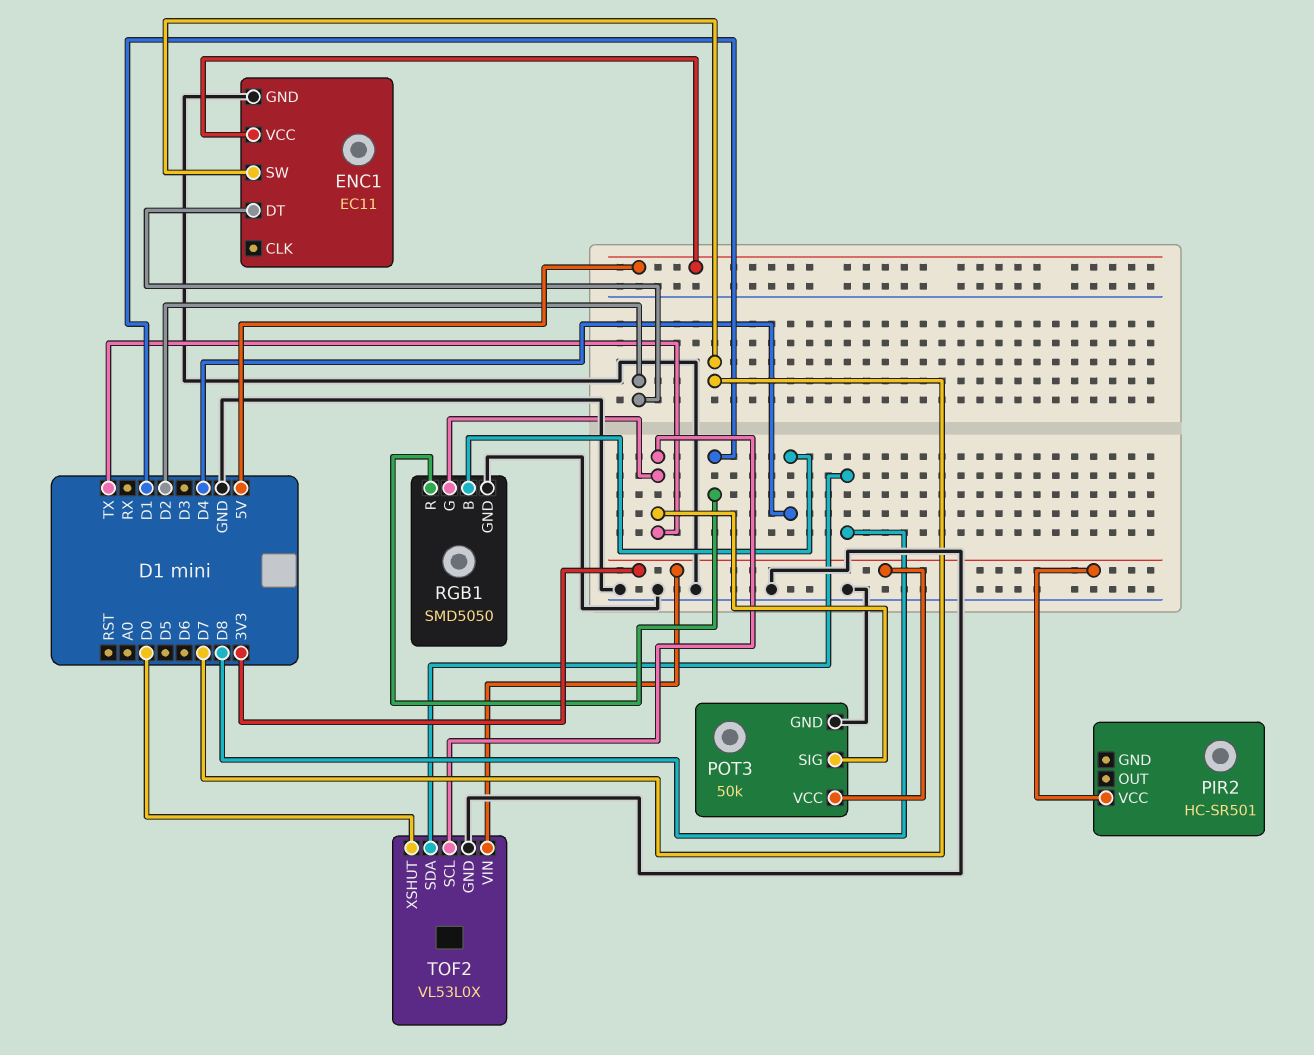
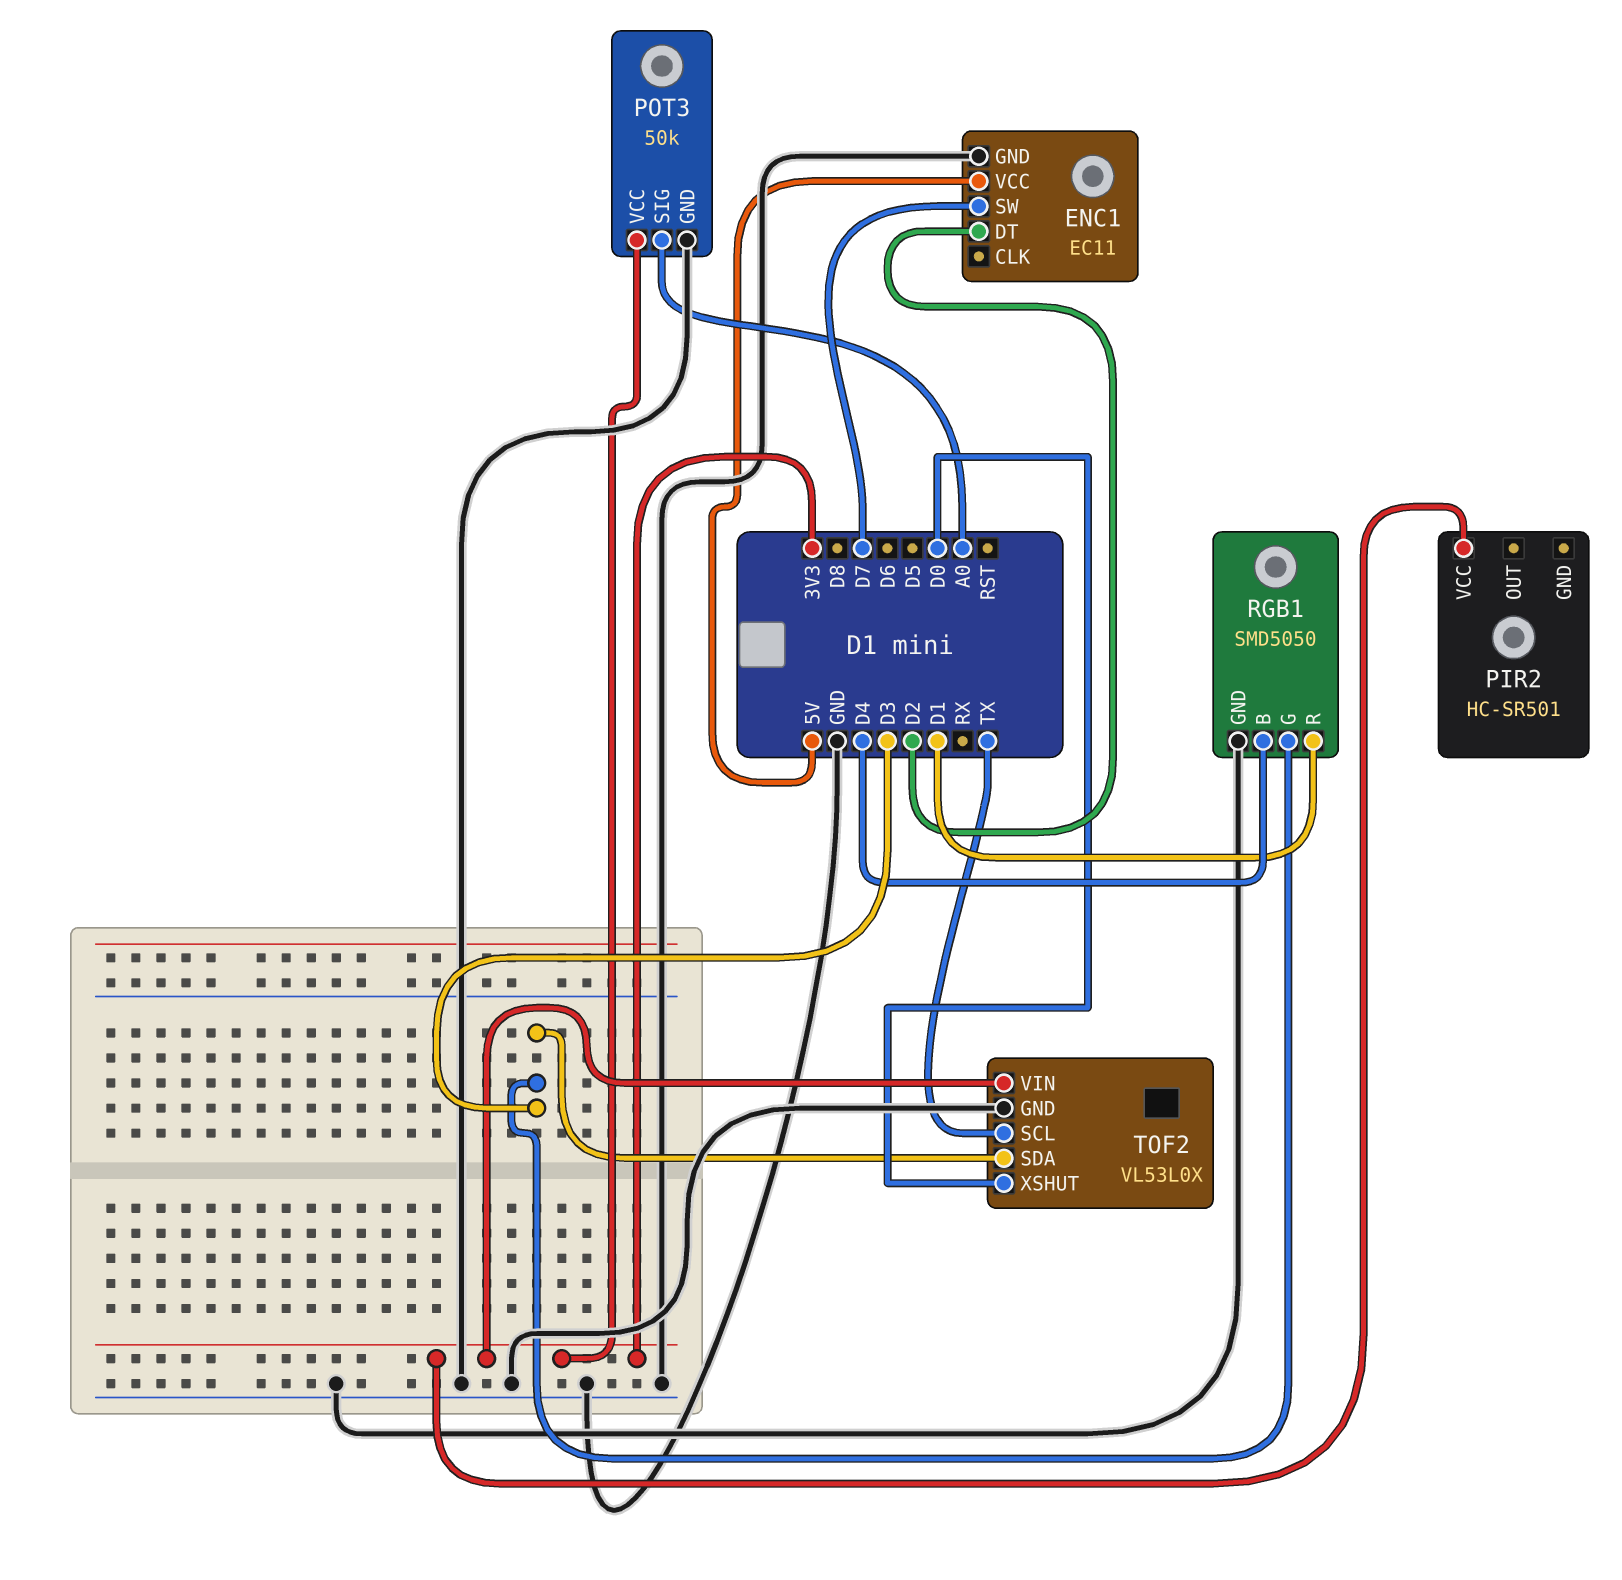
POT3 pin SIG: TX -> A0
RGB1 pin G: TX -> D3
TOF2 pin SDA: D8 -> D3

